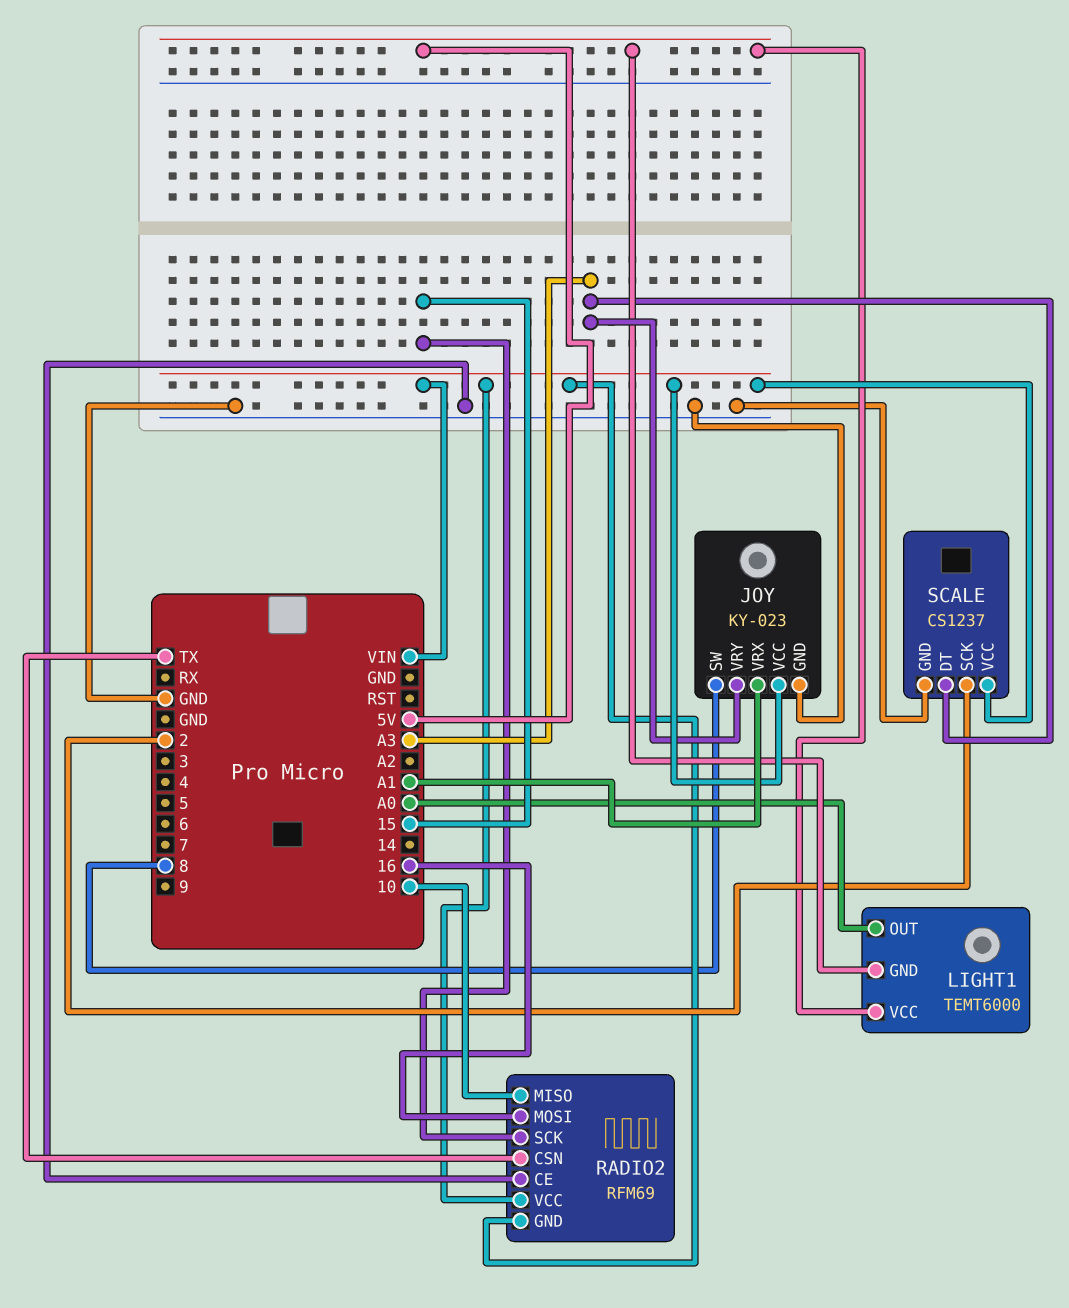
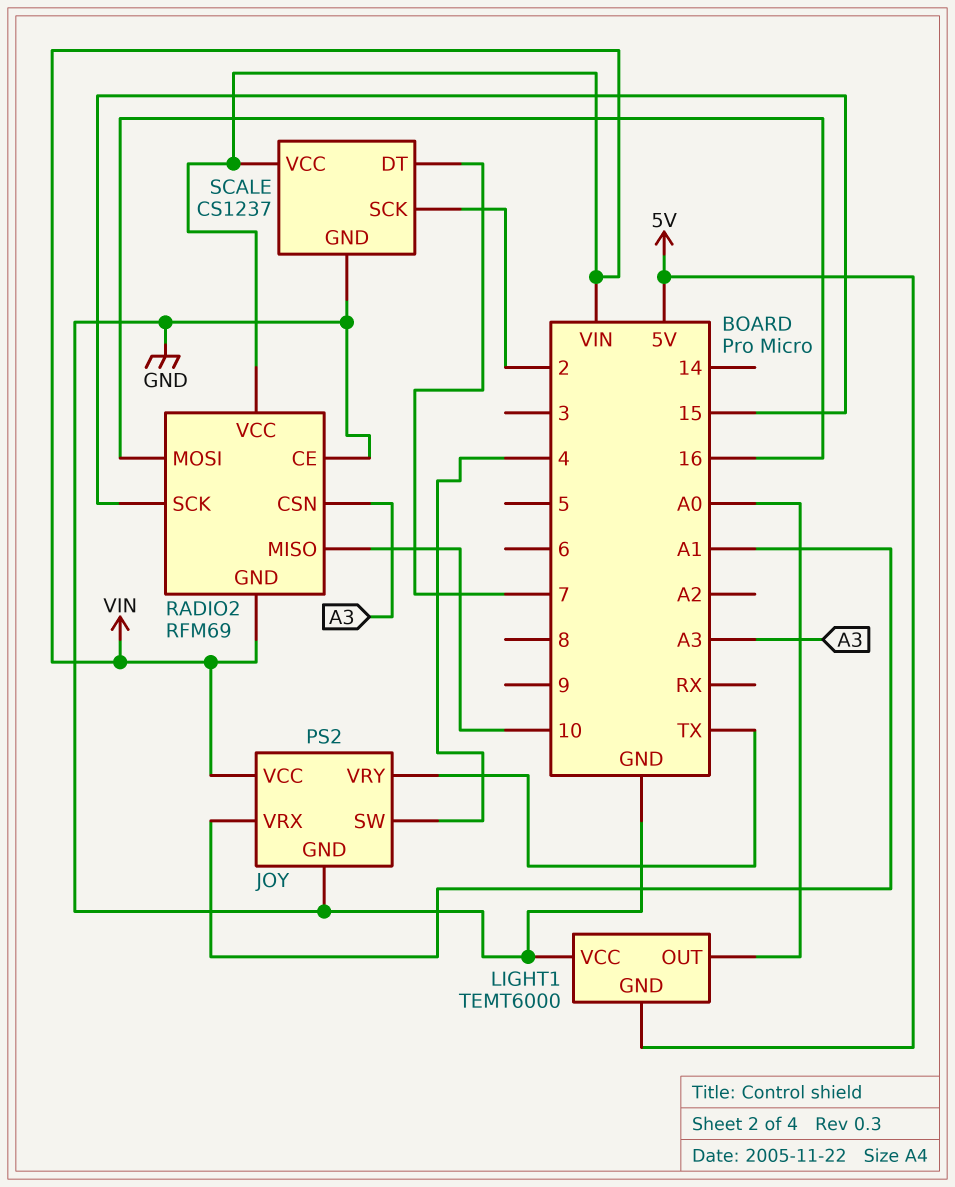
JOY: KY-023 -> PS2
JOY pin SW: 8 -> 4
JOY pin VRY: A3 -> TX
LIGHT1 pin VCC: 5V -> GND
RADIO2 pin CSN: TX -> A3
SCALE pin DT: A3 -> 7

